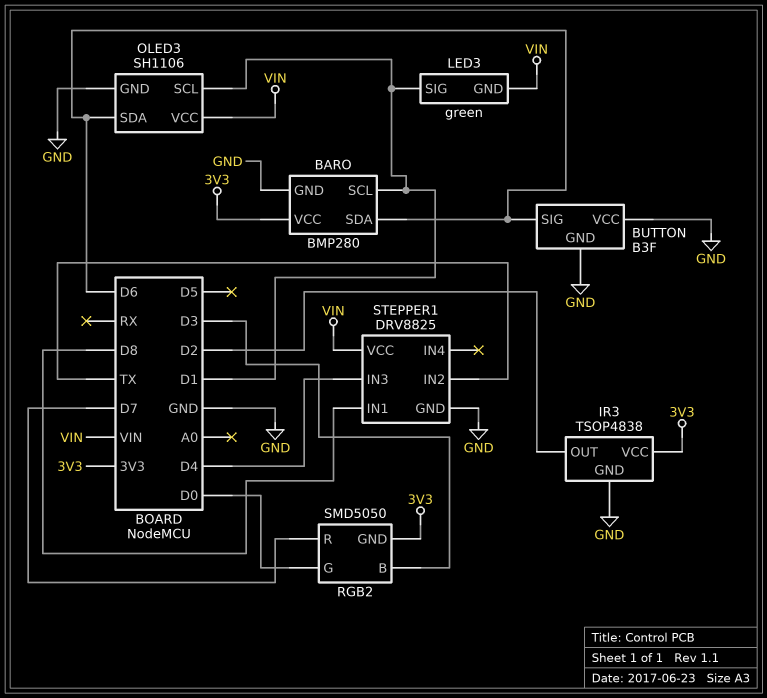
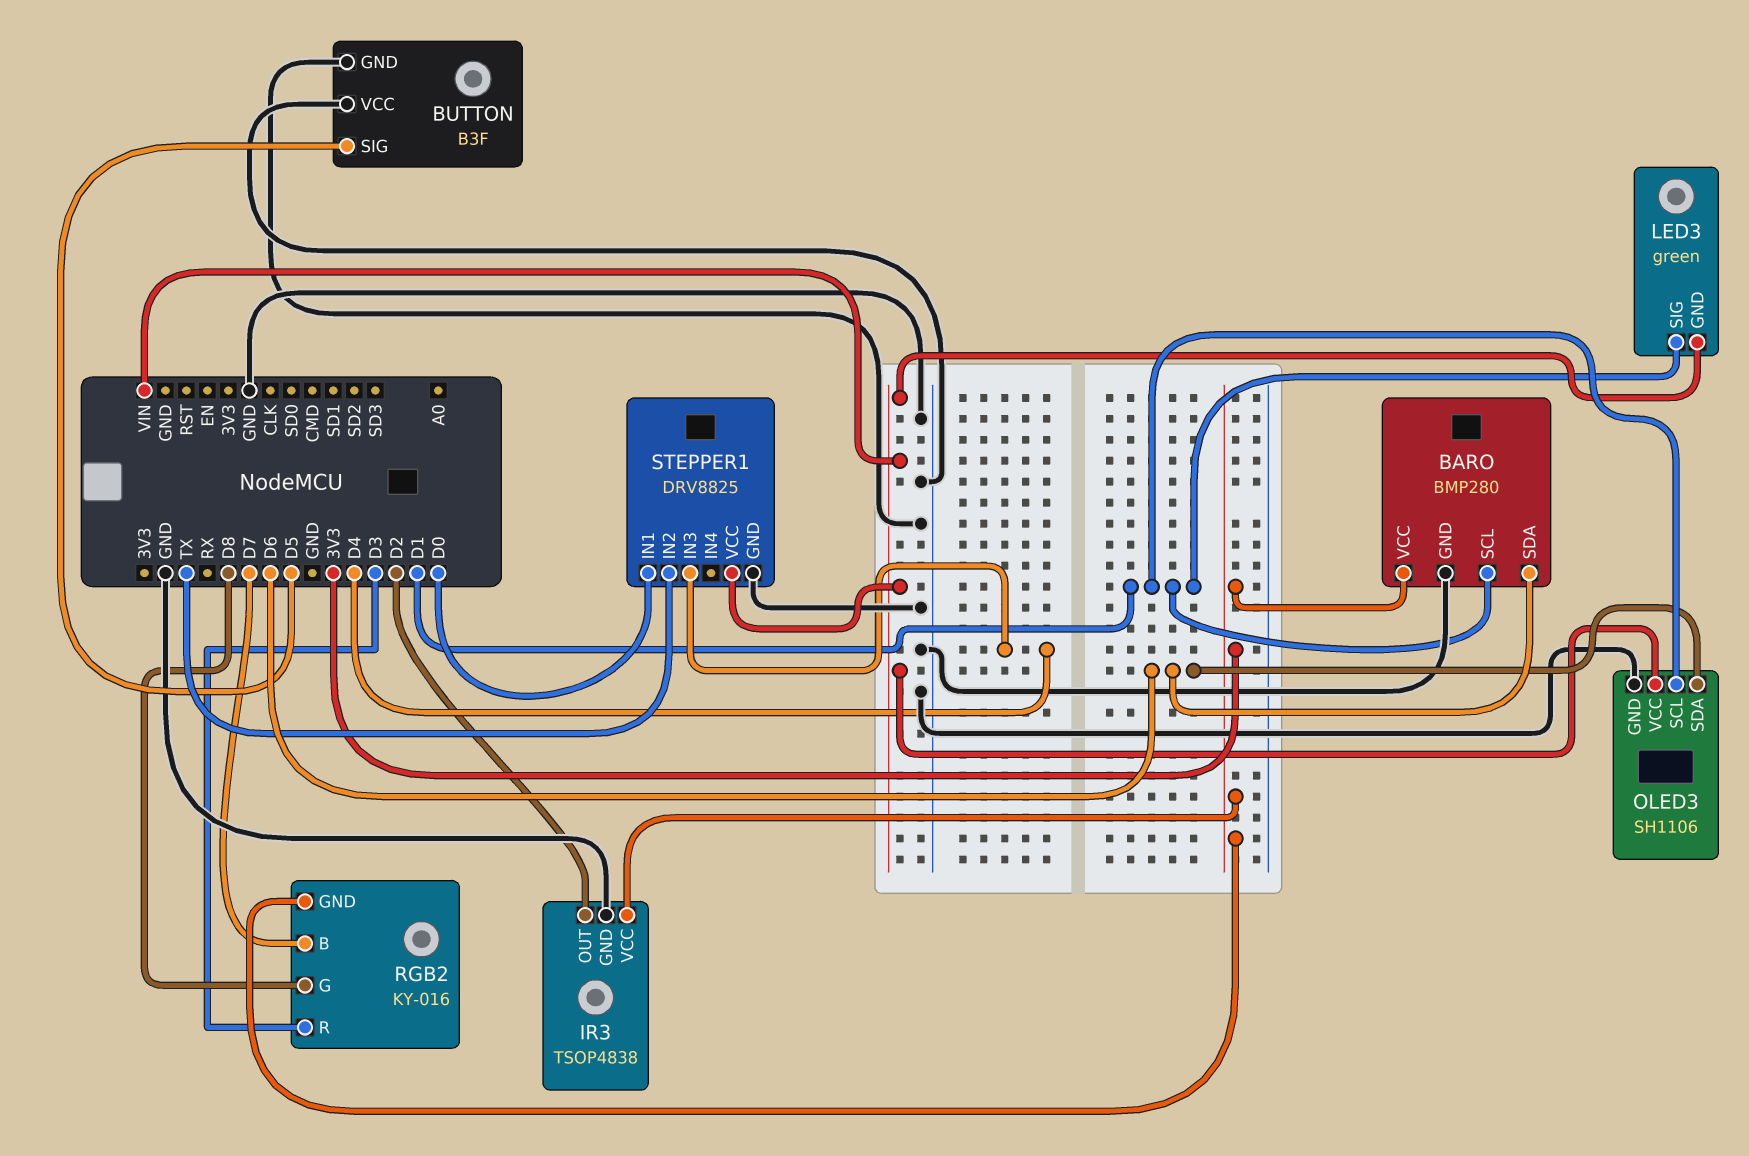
BUTTON pin SIG: D6 -> D5
RGB2: SMD5050 -> KY-016
RGB2 pin B: D3 -> D7
RGB2 pin G: D0 -> D8
RGB2 pin R: D7 -> D3
STEPPER1 pin IN1: D8 -> D0

